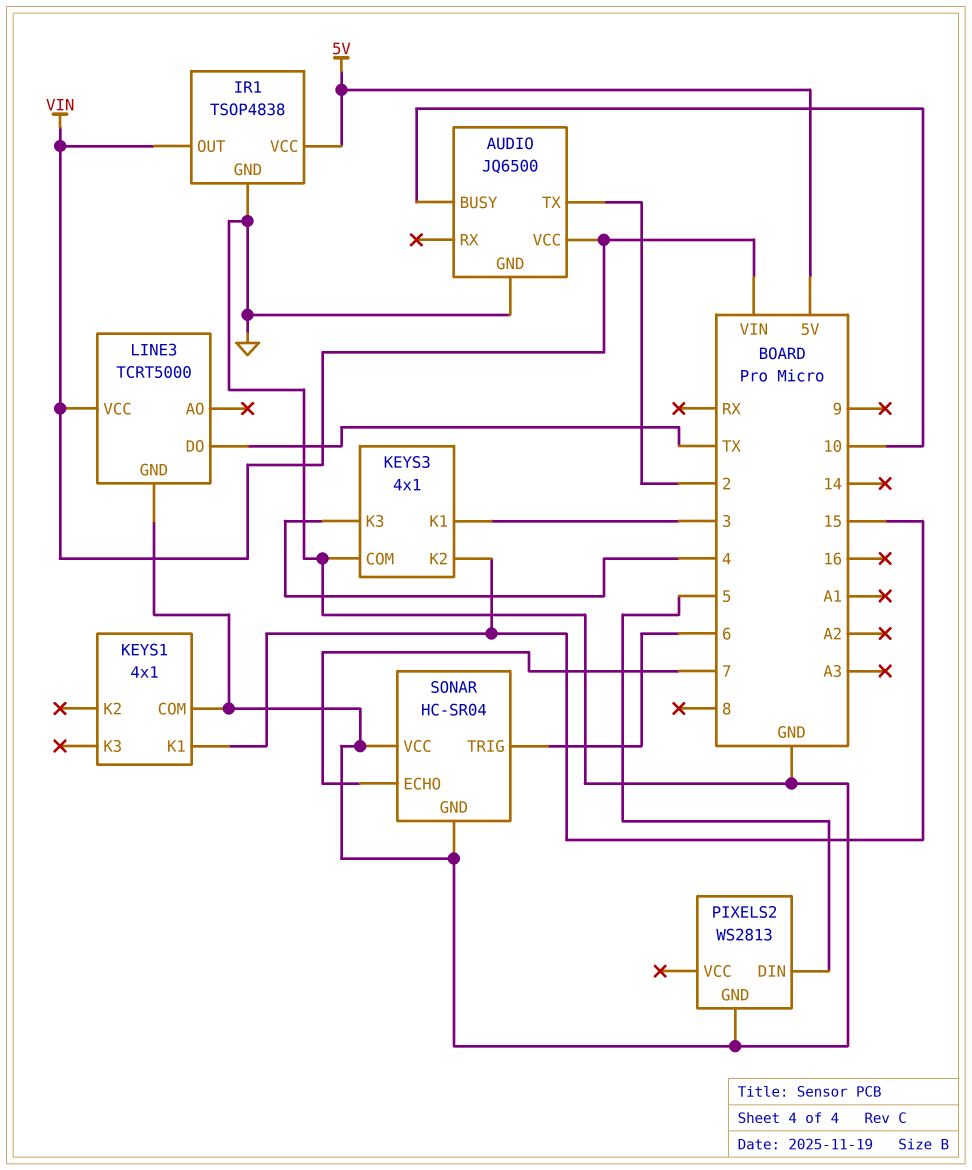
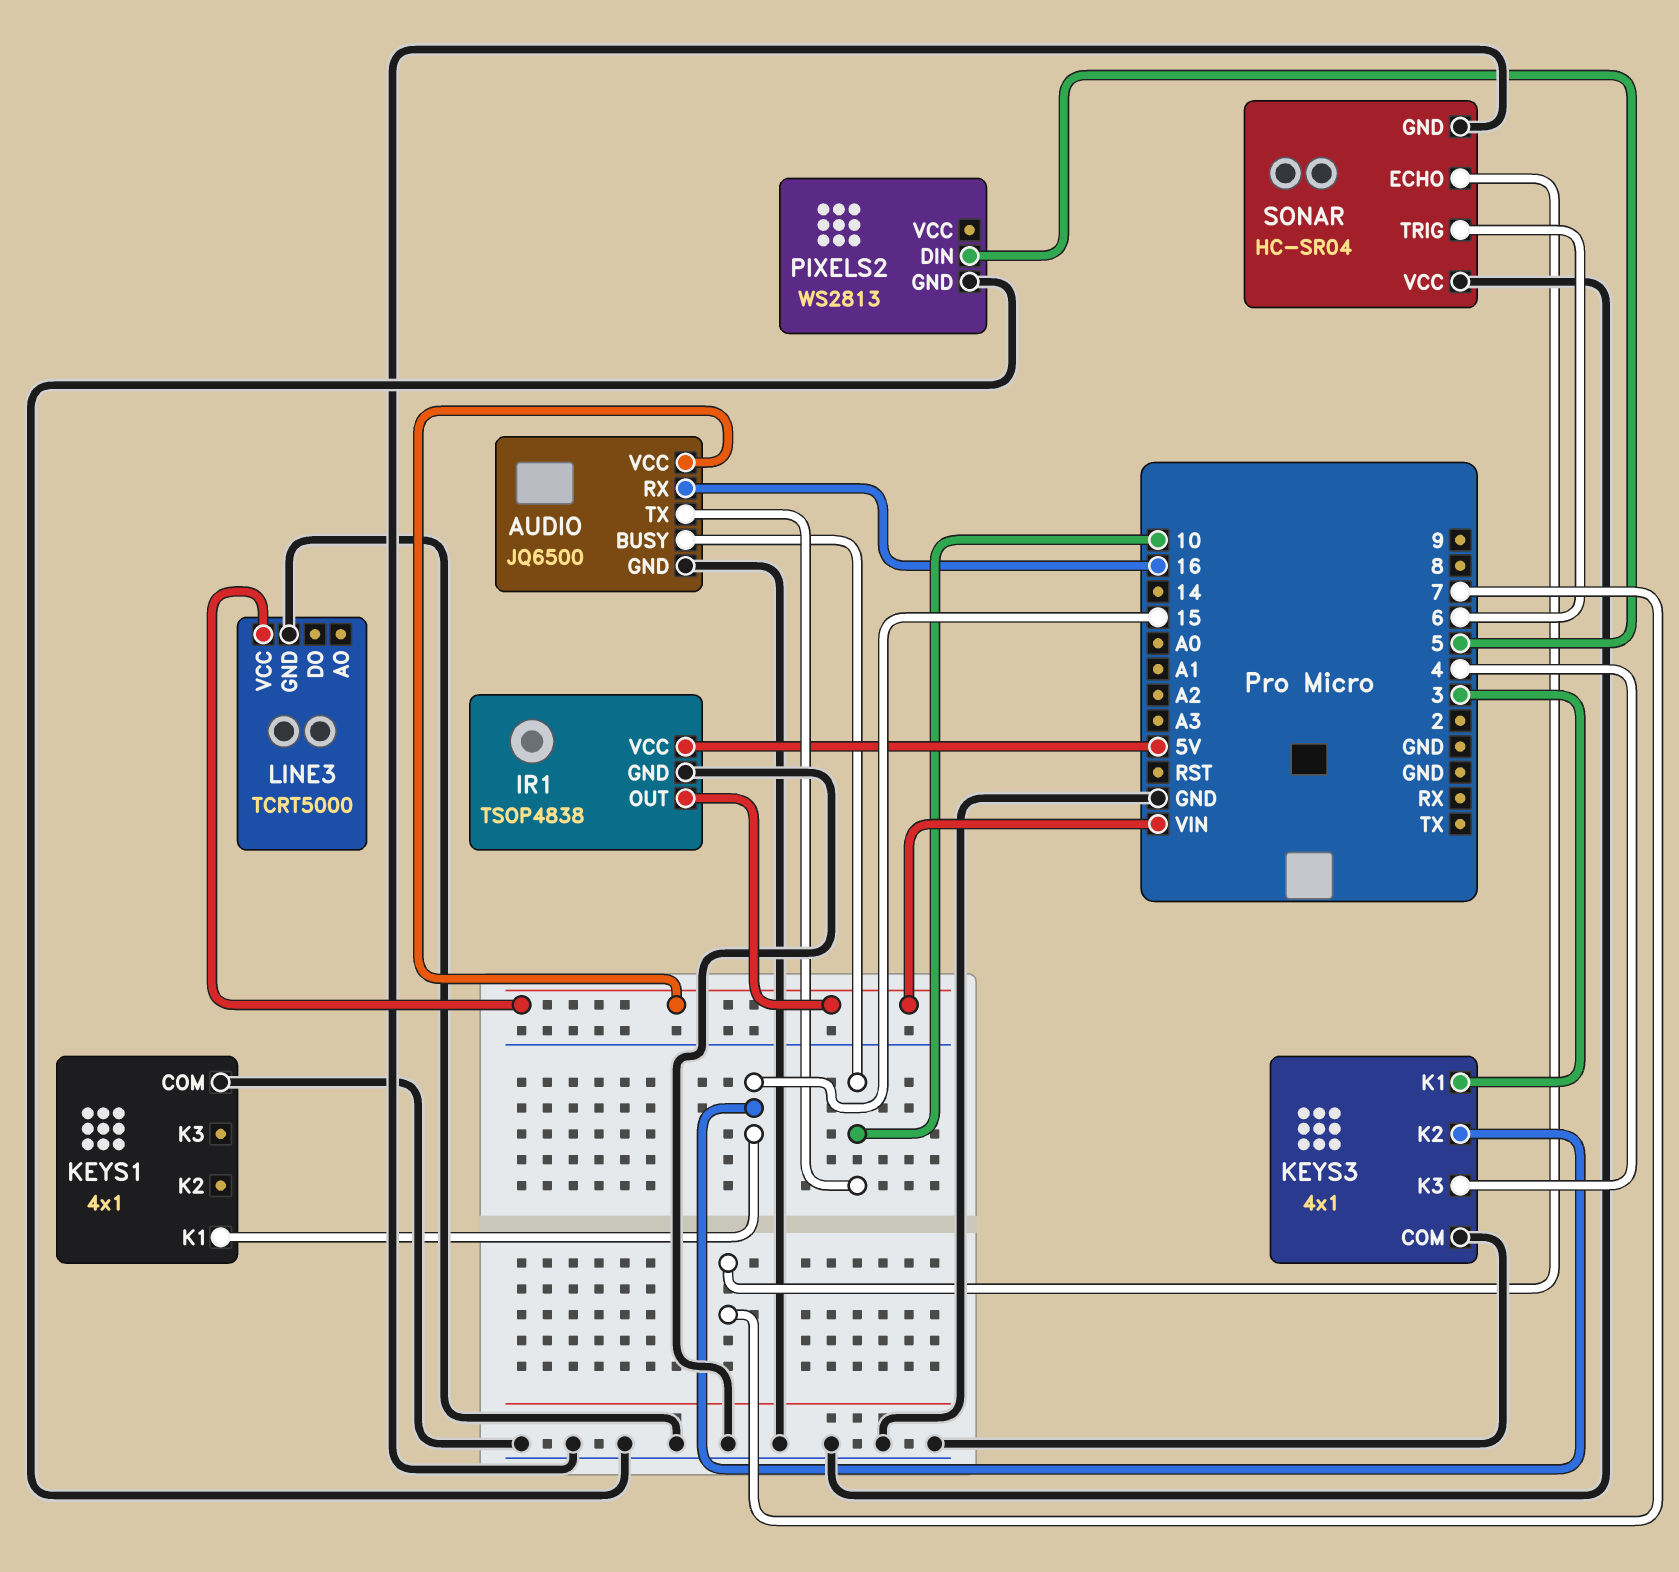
AUDIO pin RX: none -> 16
AUDIO pin TX: 2 -> 10
LINE3 pin DO: TX -> none

